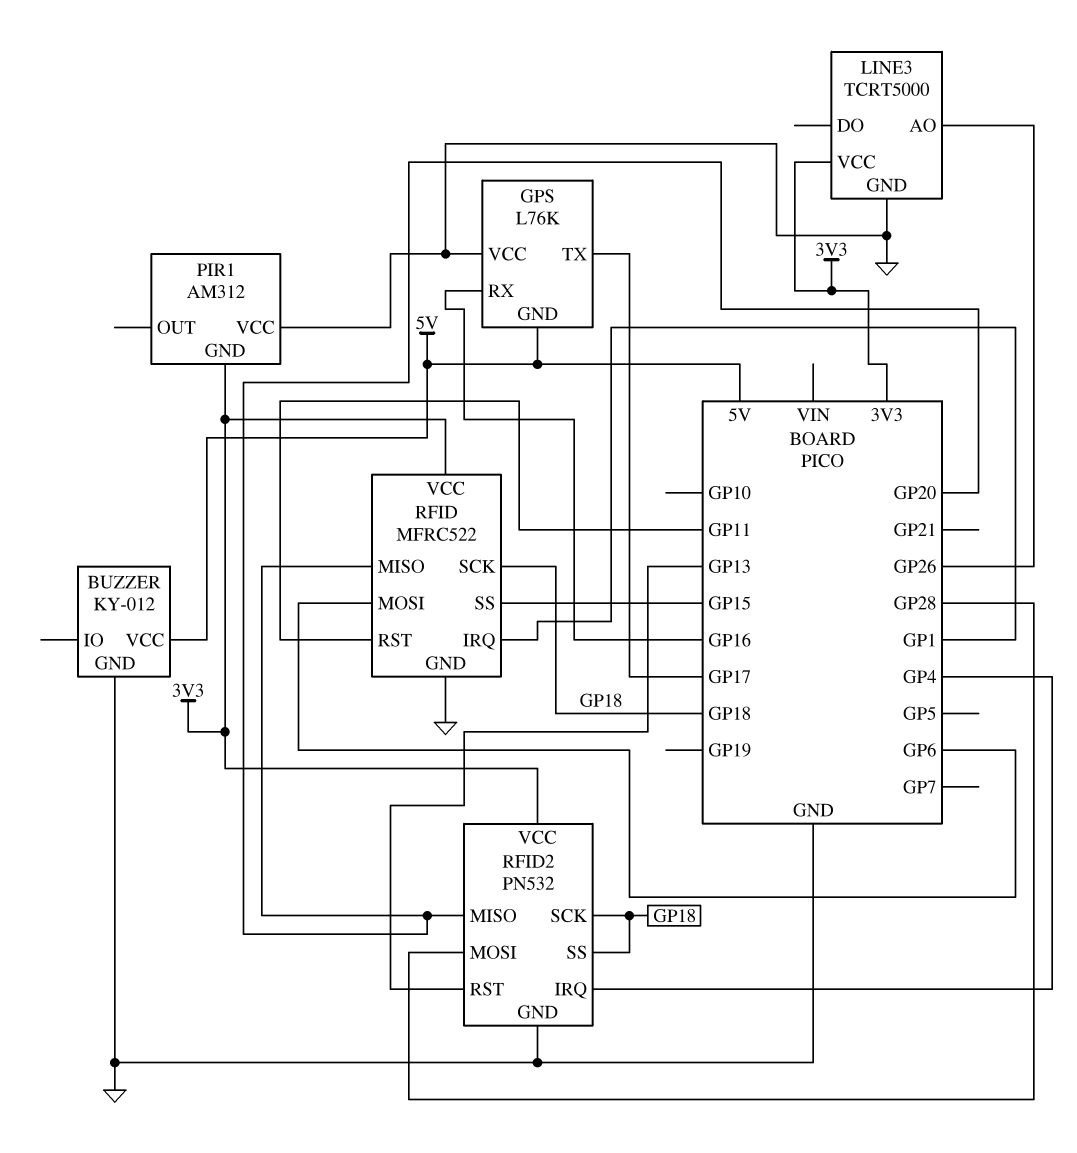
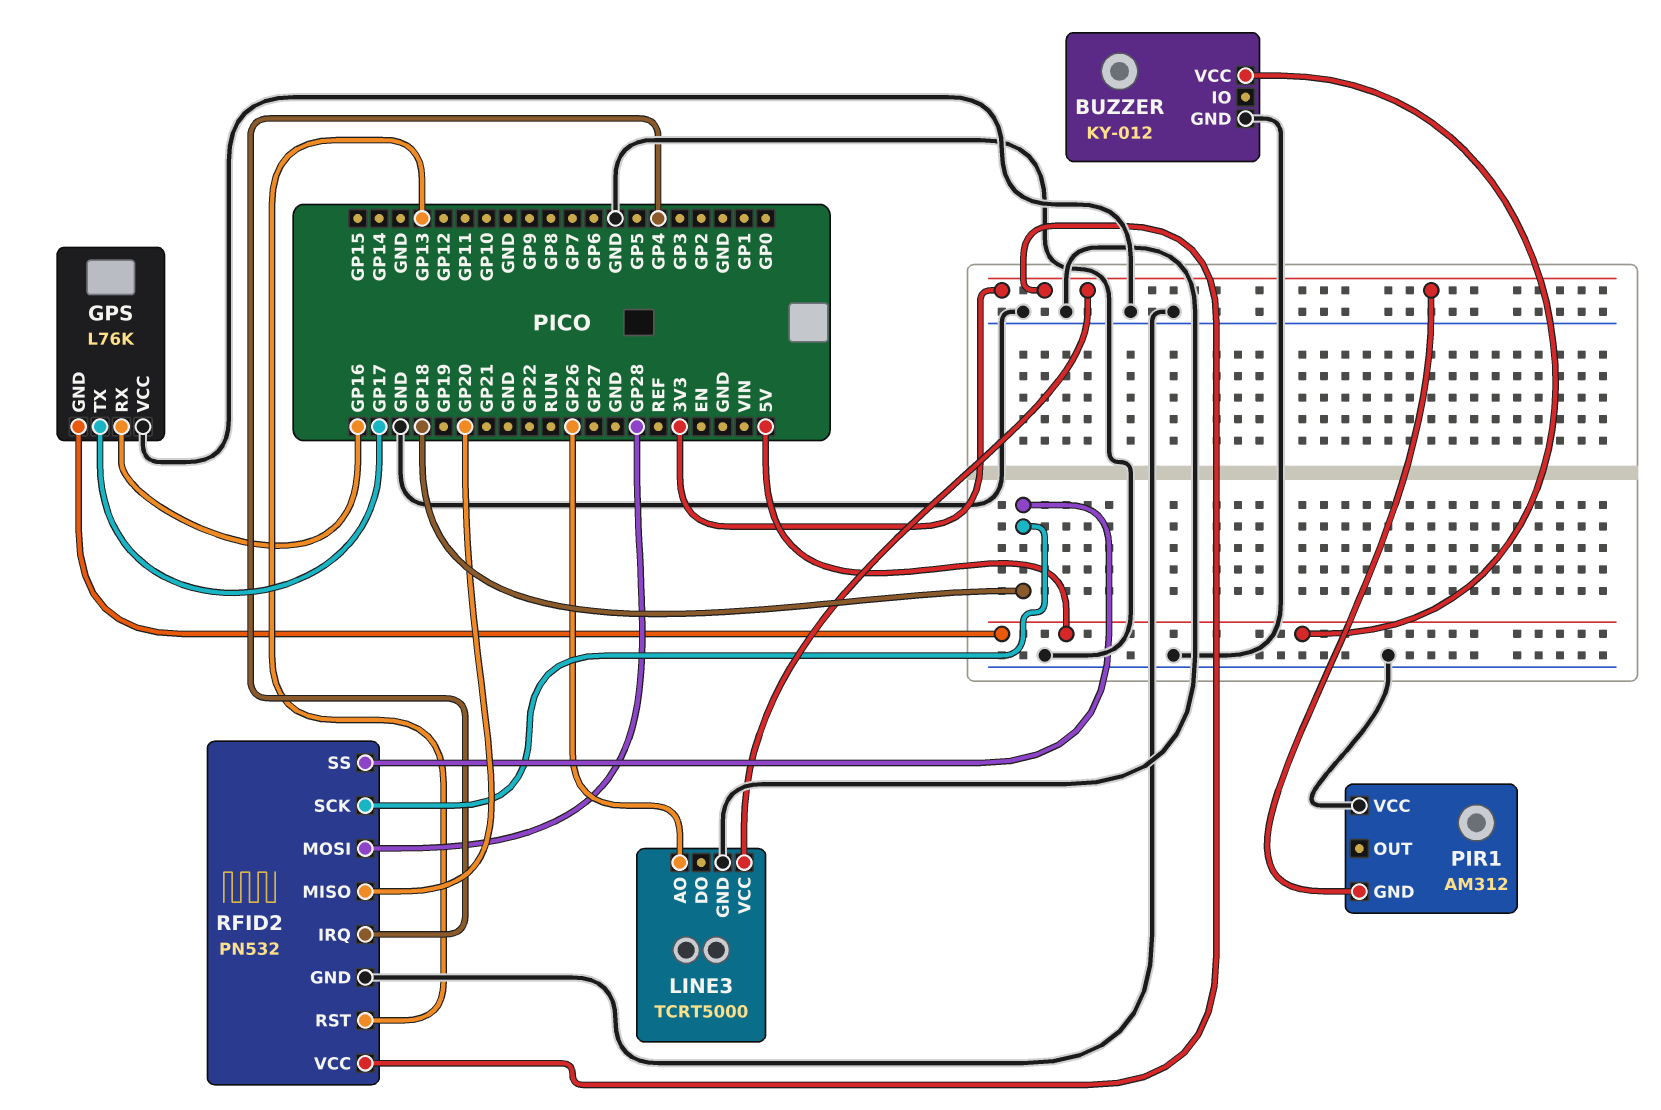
RFID: MFRC522 -> none
RFID pin GND: GND -> none
RFID pin IRQ: GP1 -> none
RFID pin MISO: GP20 -> none
RFID pin MOSI: GP6 -> none
RFID pin RST: GP11 -> none
RFID pin SCK: GP18 -> none
RFID pin SS: GP15 -> none
RFID pin VCC: 3V3 -> none

